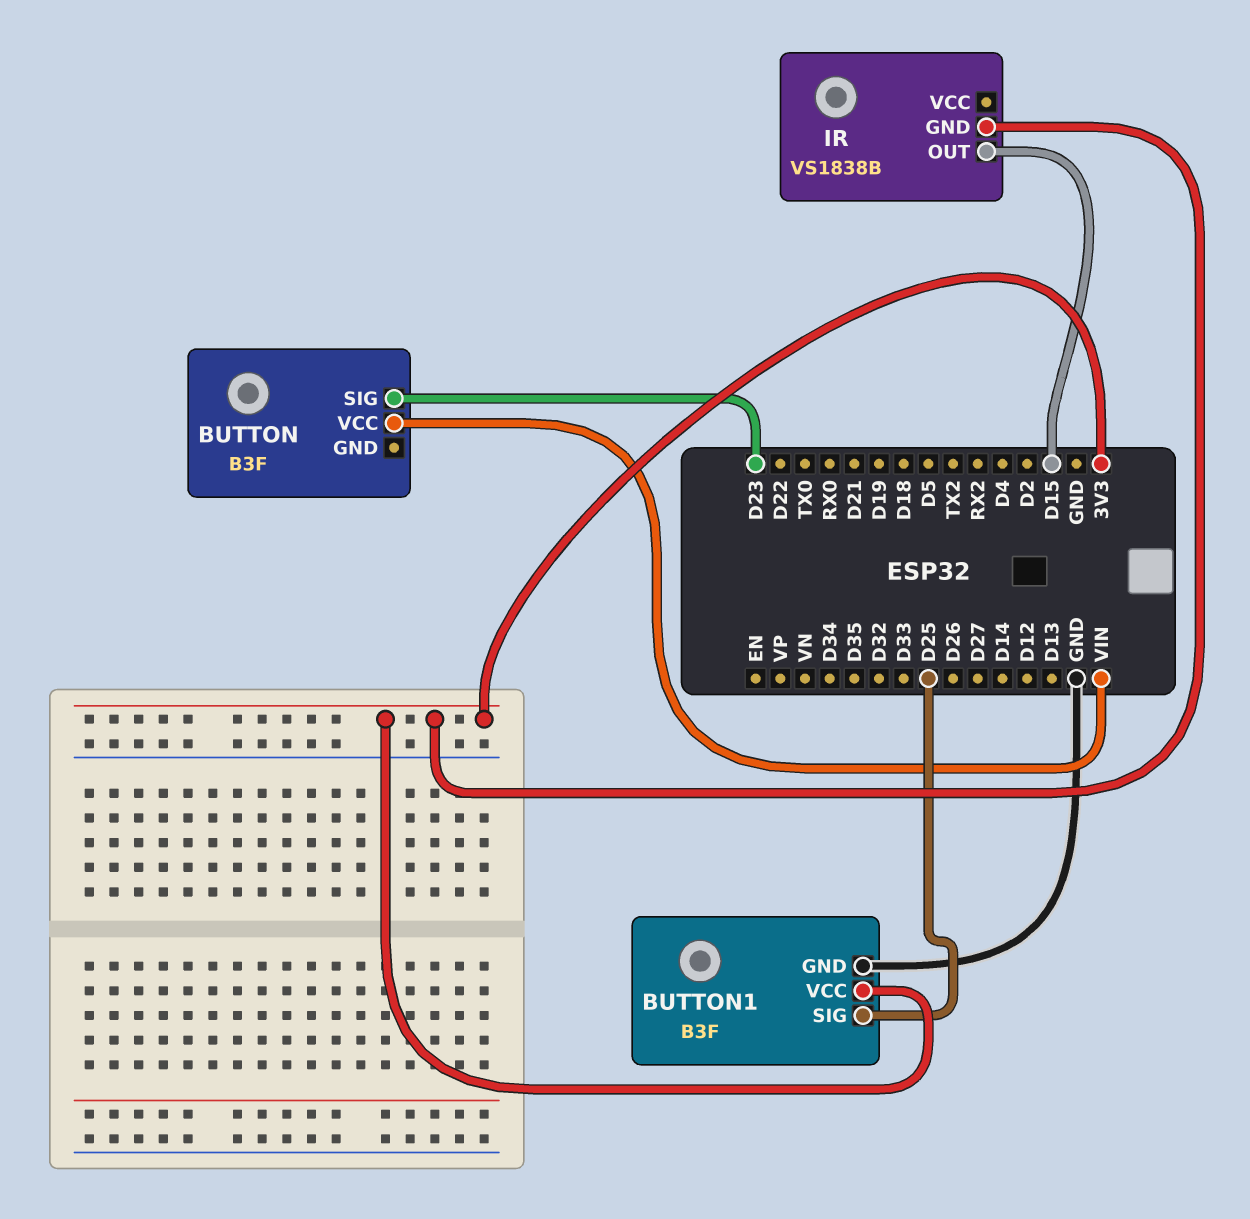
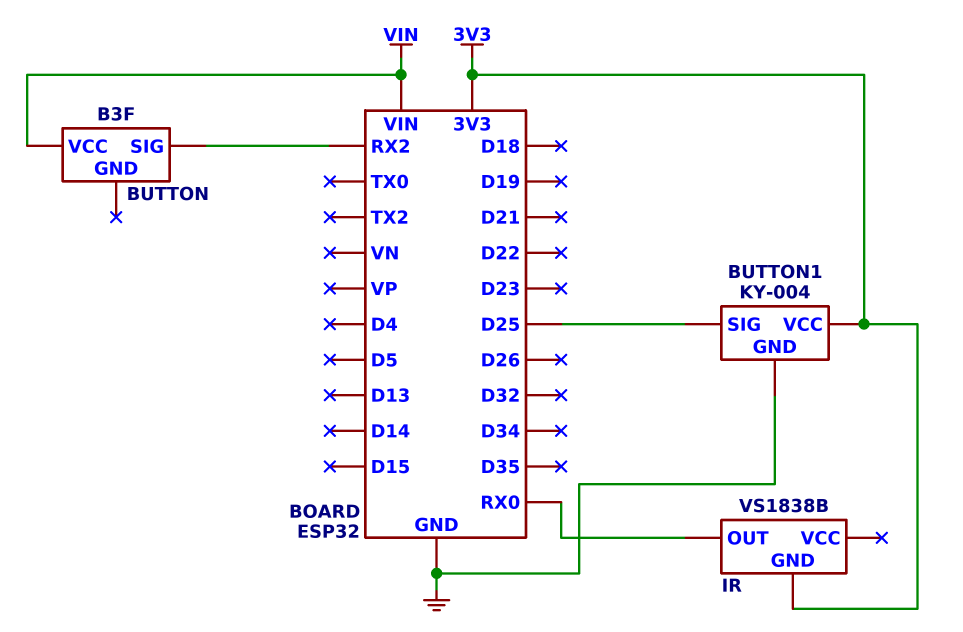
BUTTON pin SIG: D23 -> RX2
BUTTON1: B3F -> KY-004
IR pin OUT: D15 -> RX0

